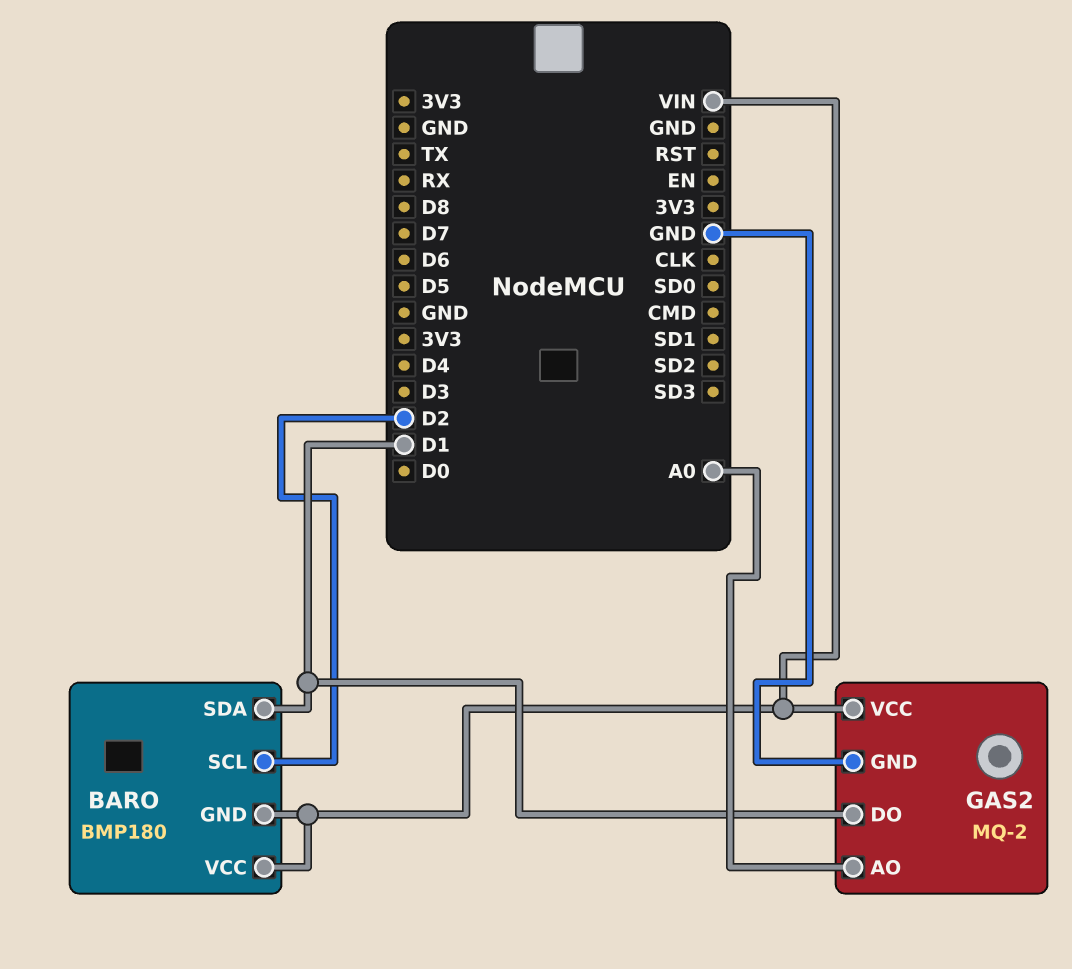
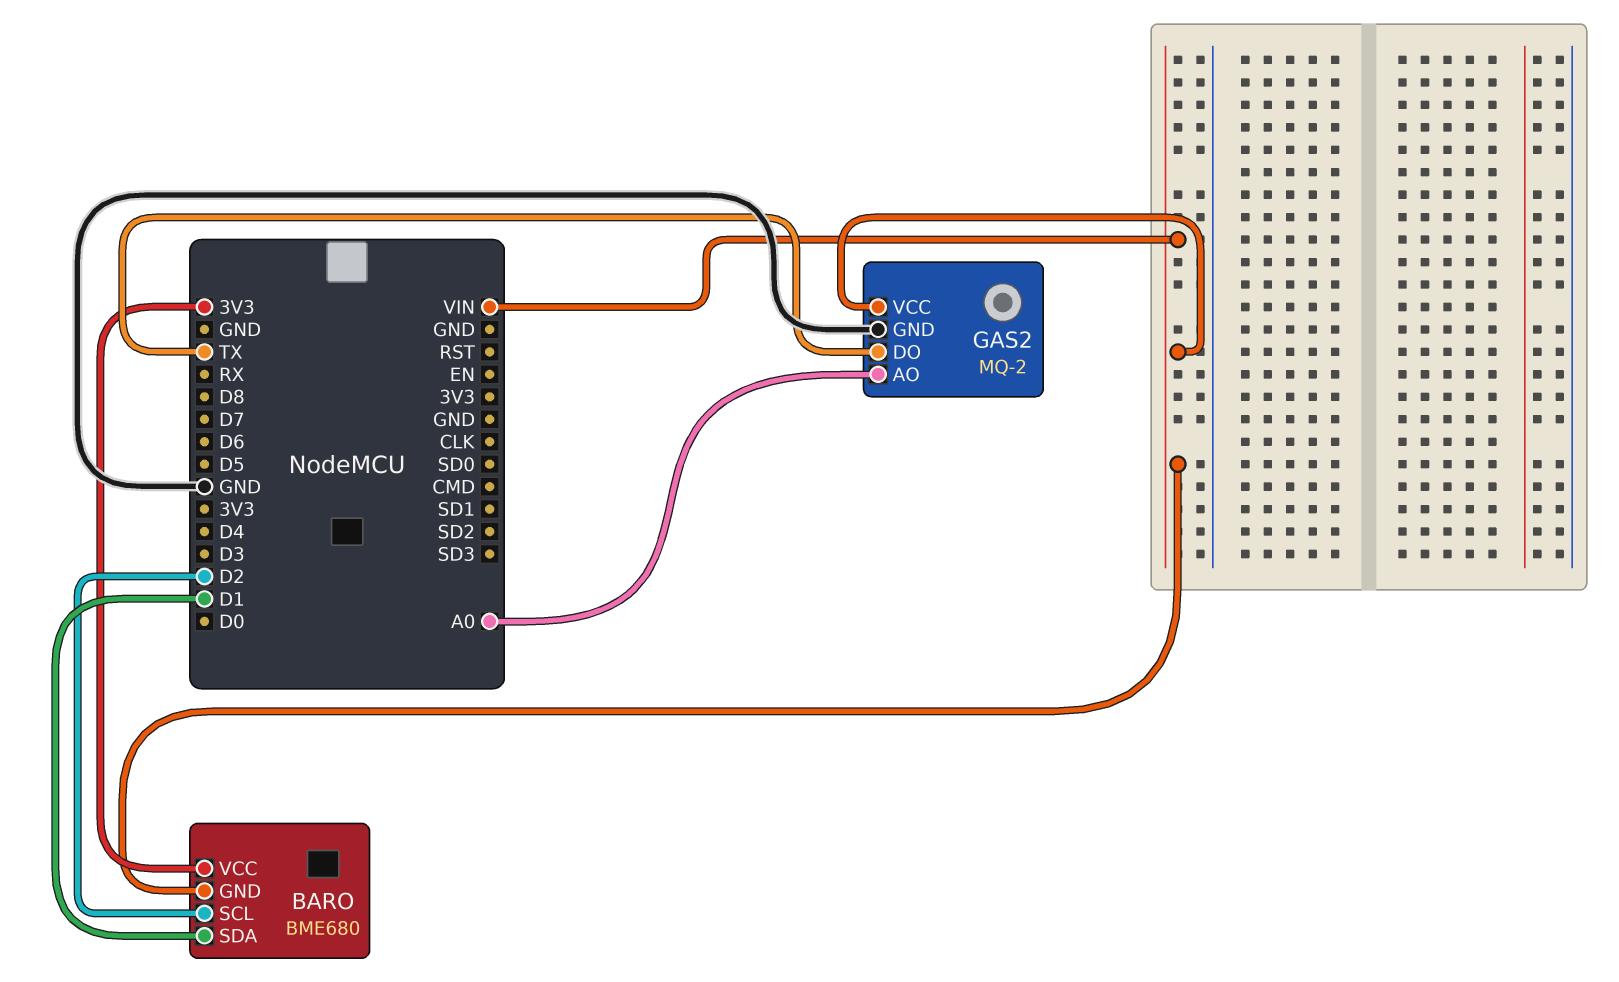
BARO: BMP180 -> BME680
BARO pin VCC: VIN -> 3V3
GAS2 pin DO: D1 -> TX

